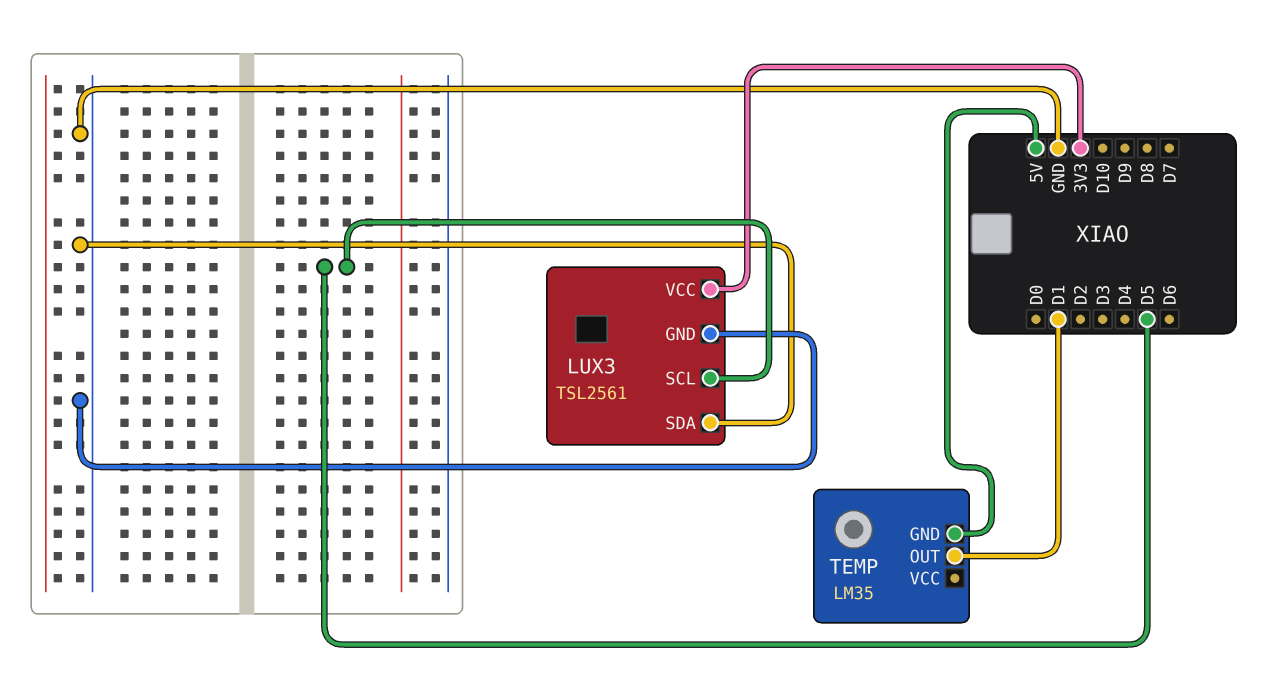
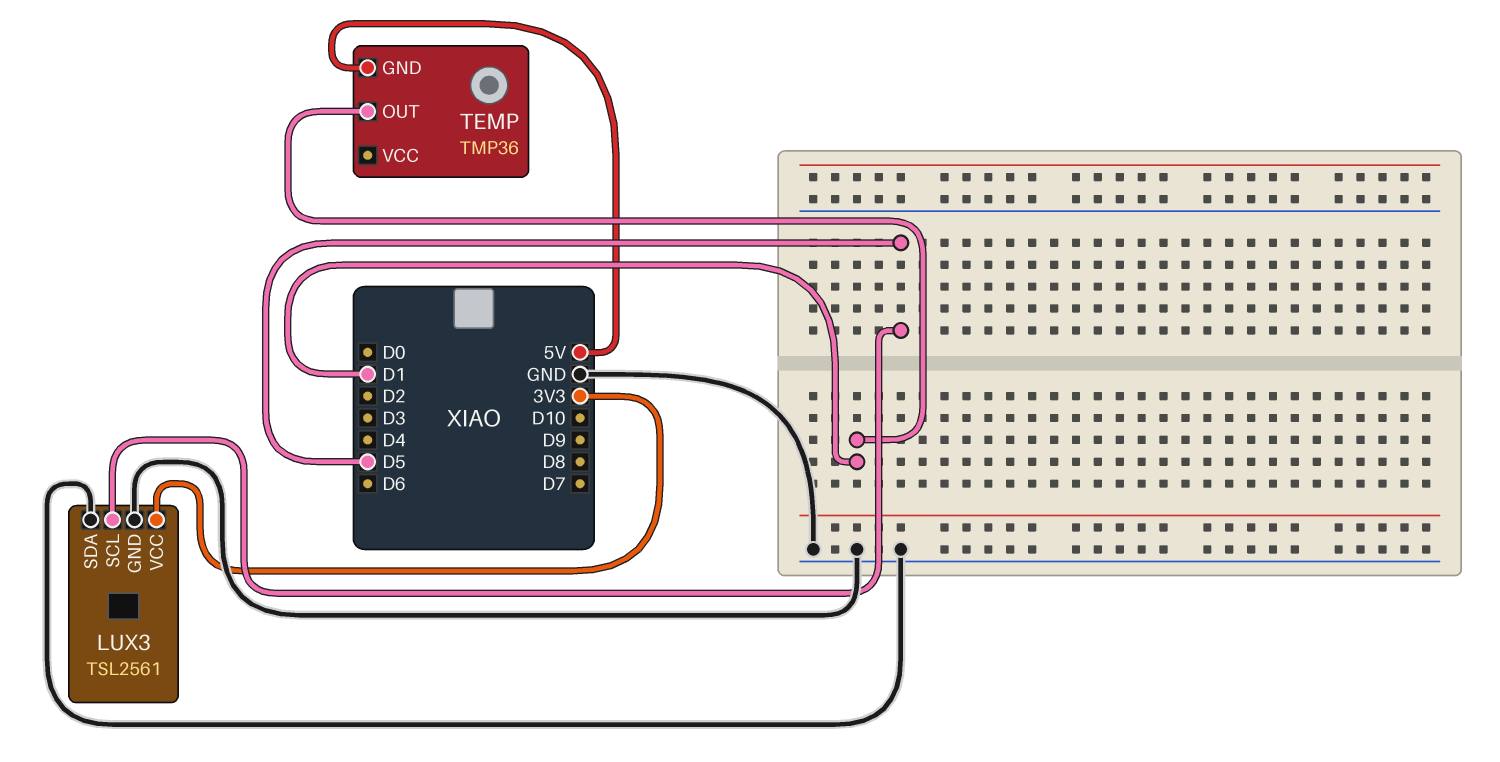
TEMP: LM35 -> TMP36

